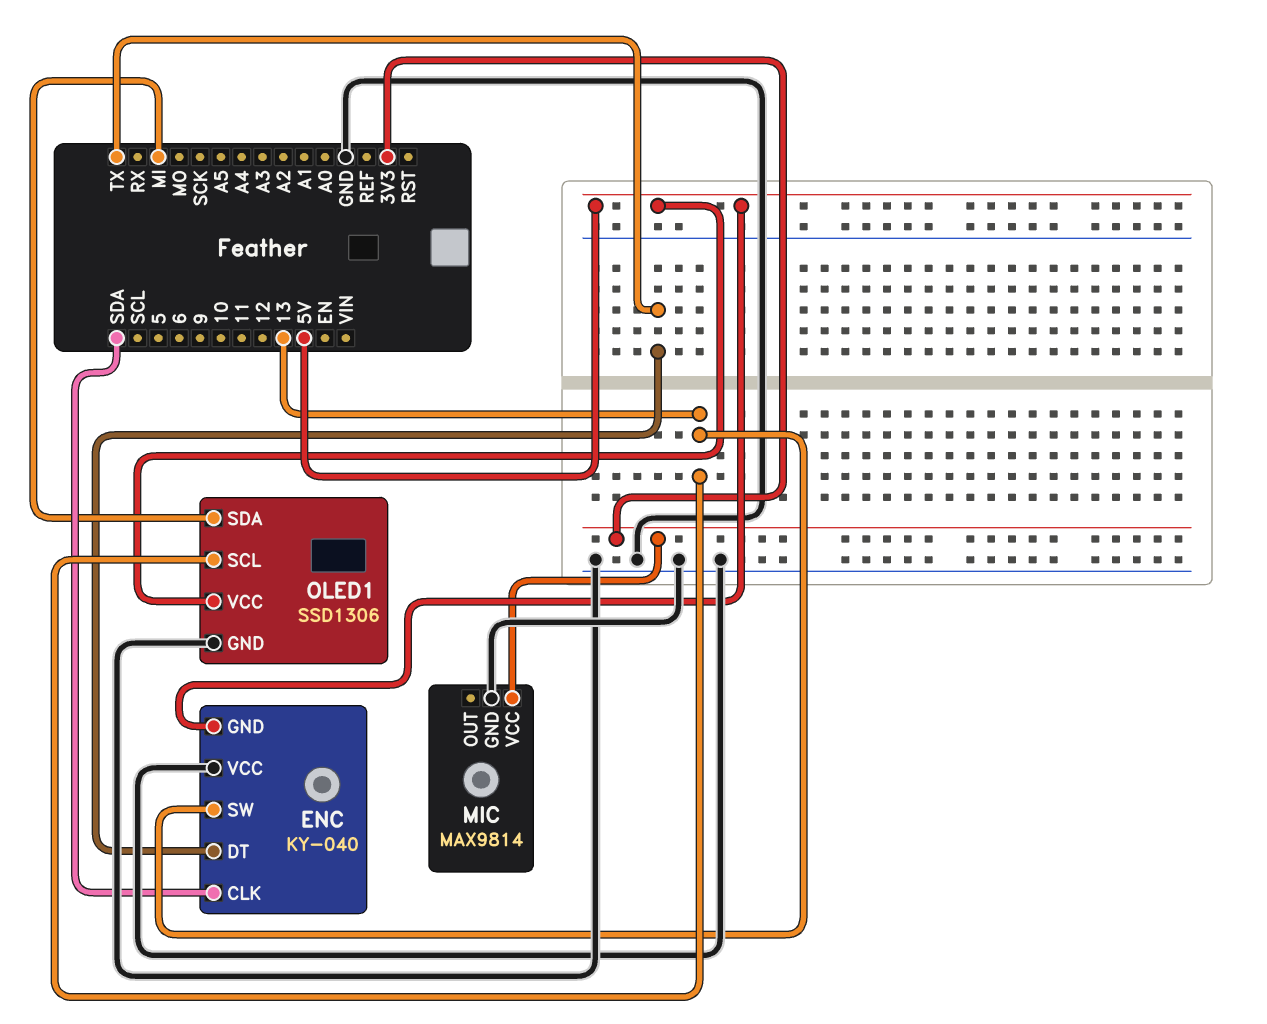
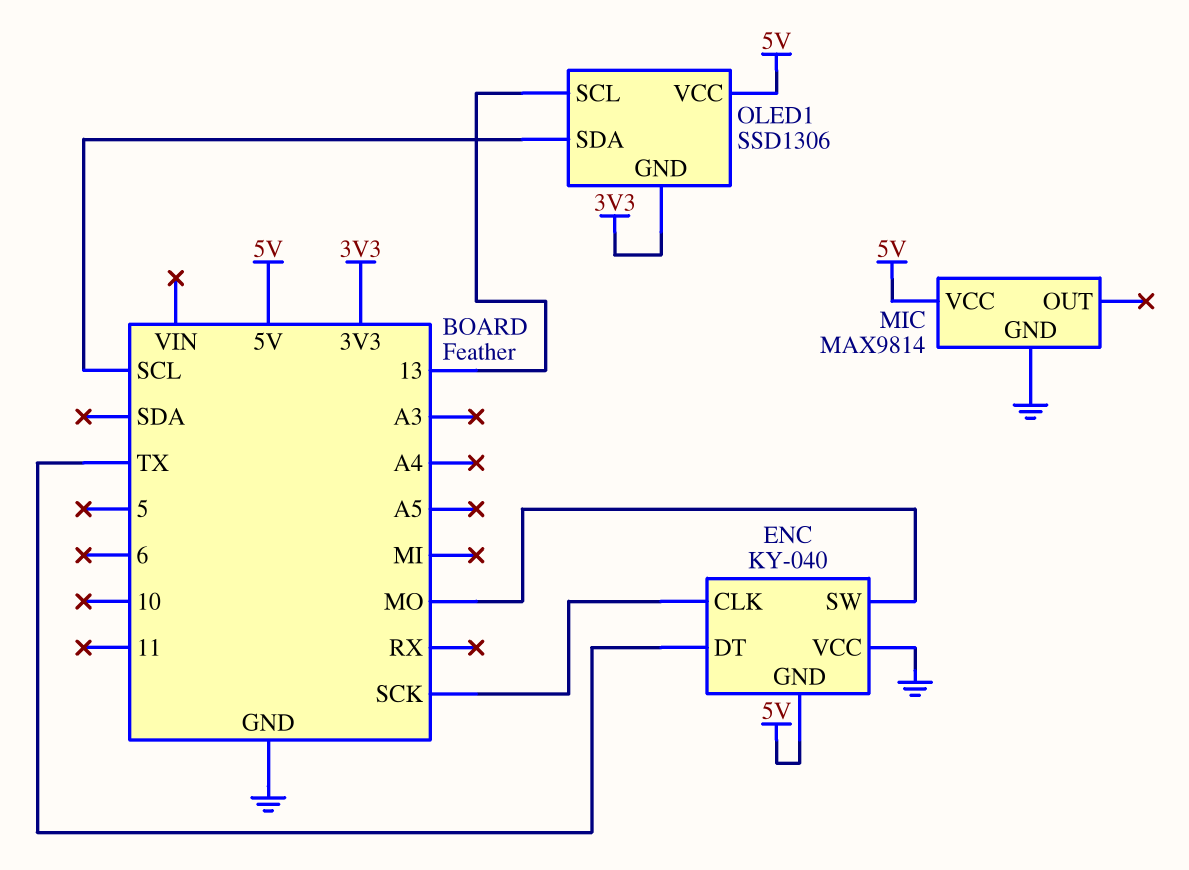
ENC pin CLK: SDA -> SCK
ENC pin SW: 13 -> MO
MIC pin VCC: 3V3 -> 5V
OLED1 pin GND: GND -> 3V3
OLED1 pin SDA: MI -> SCL

